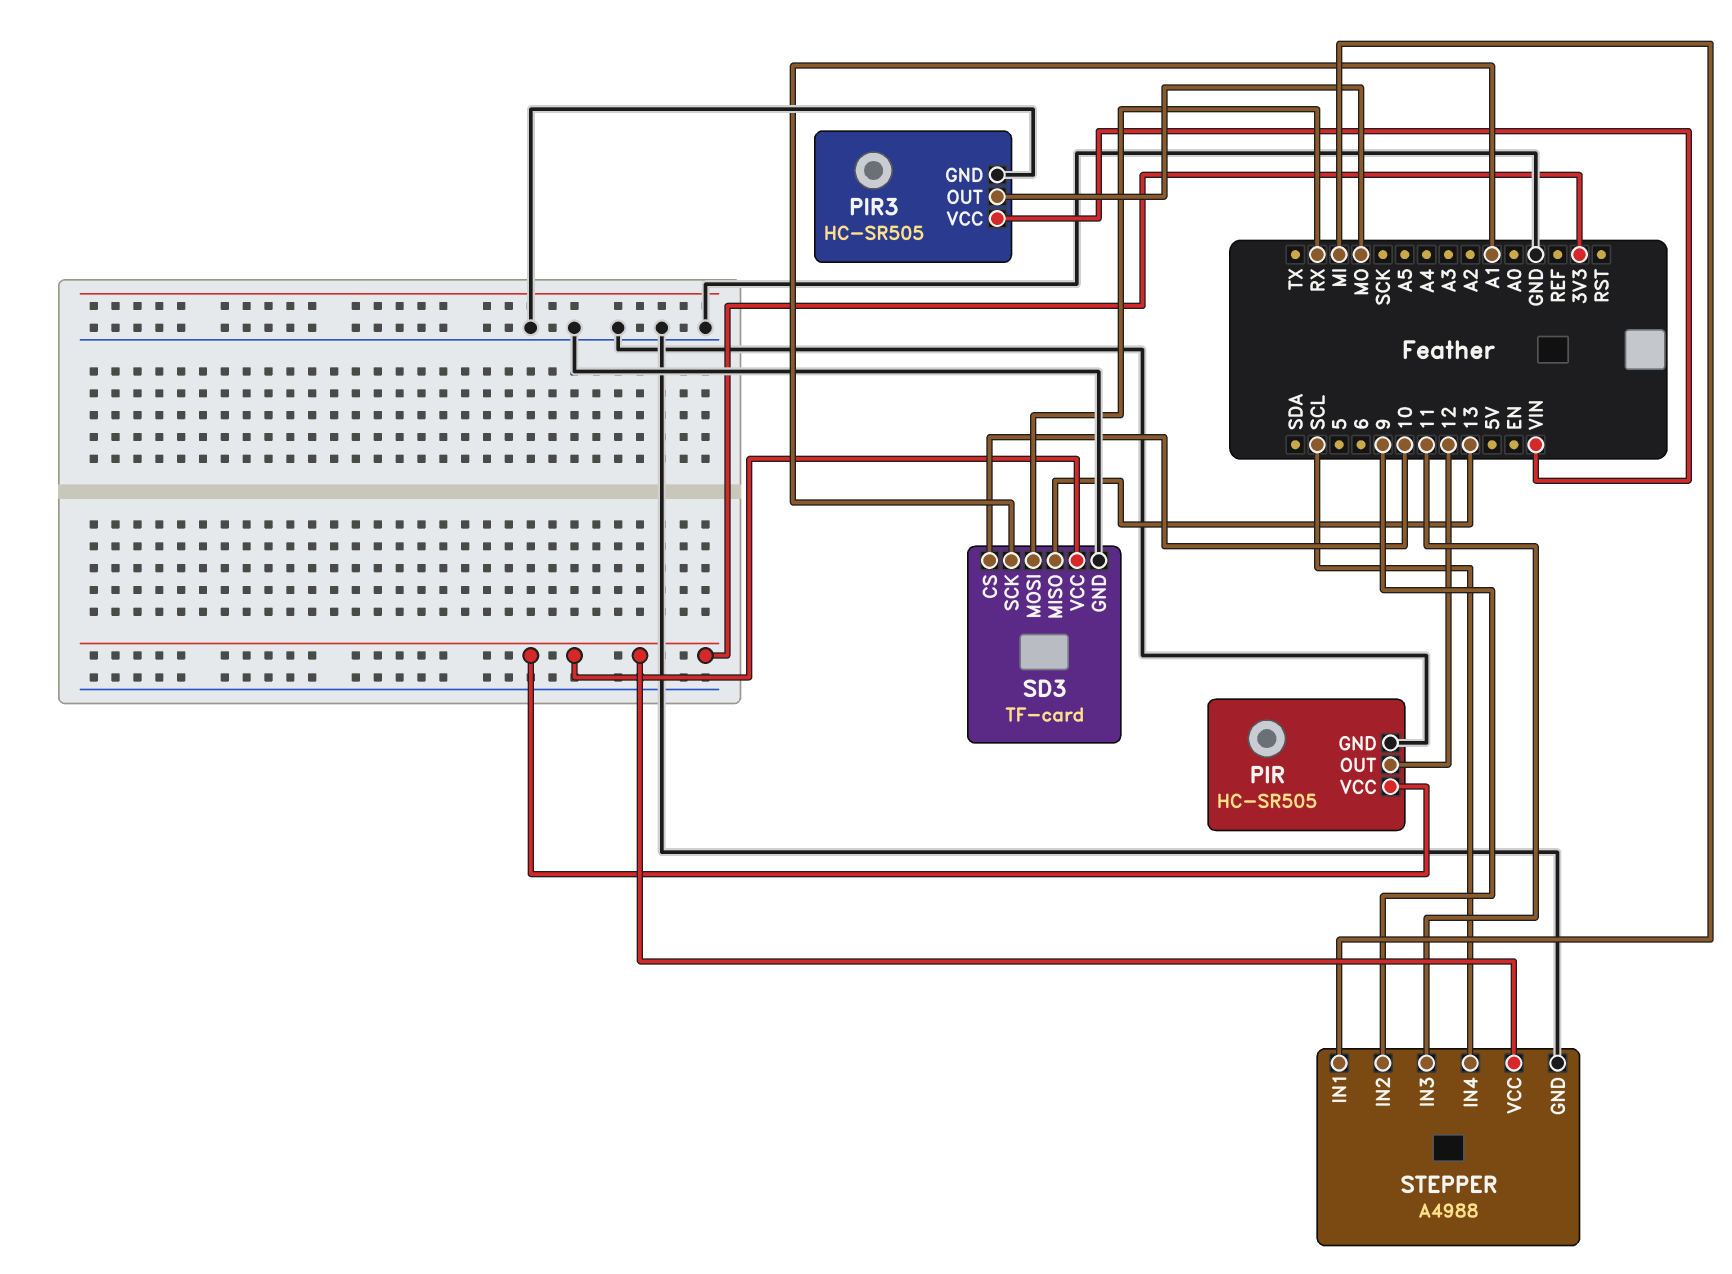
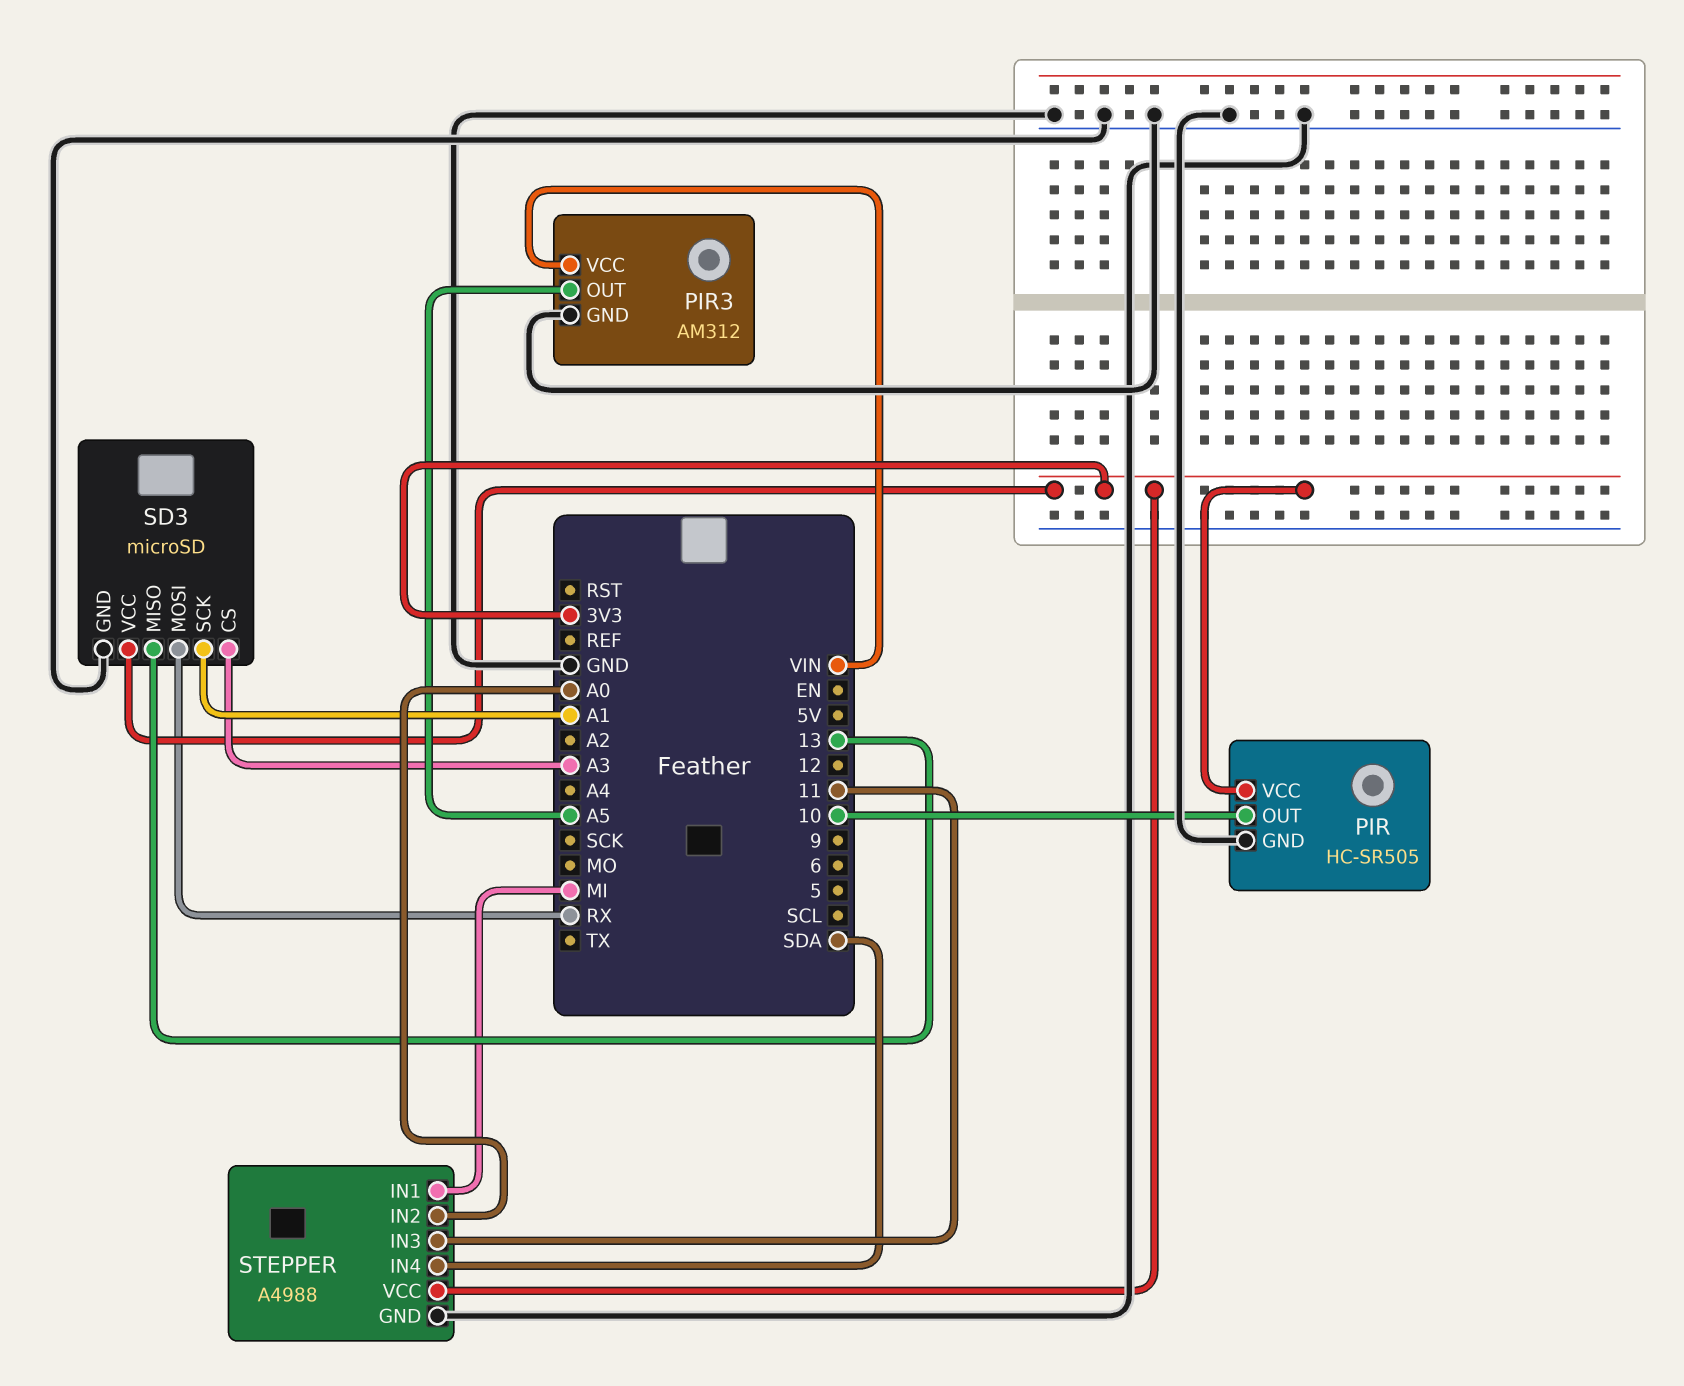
PIR pin OUT: 12 -> 10
PIR3: HC-SR505 -> AM312
PIR3 pin OUT: MO -> A5
SD3: TF-card -> microSD
SD3 pin CS: 10 -> A3
STEPPER pin IN2: 9 -> A0
STEPPER pin IN4: SCL -> SDA

